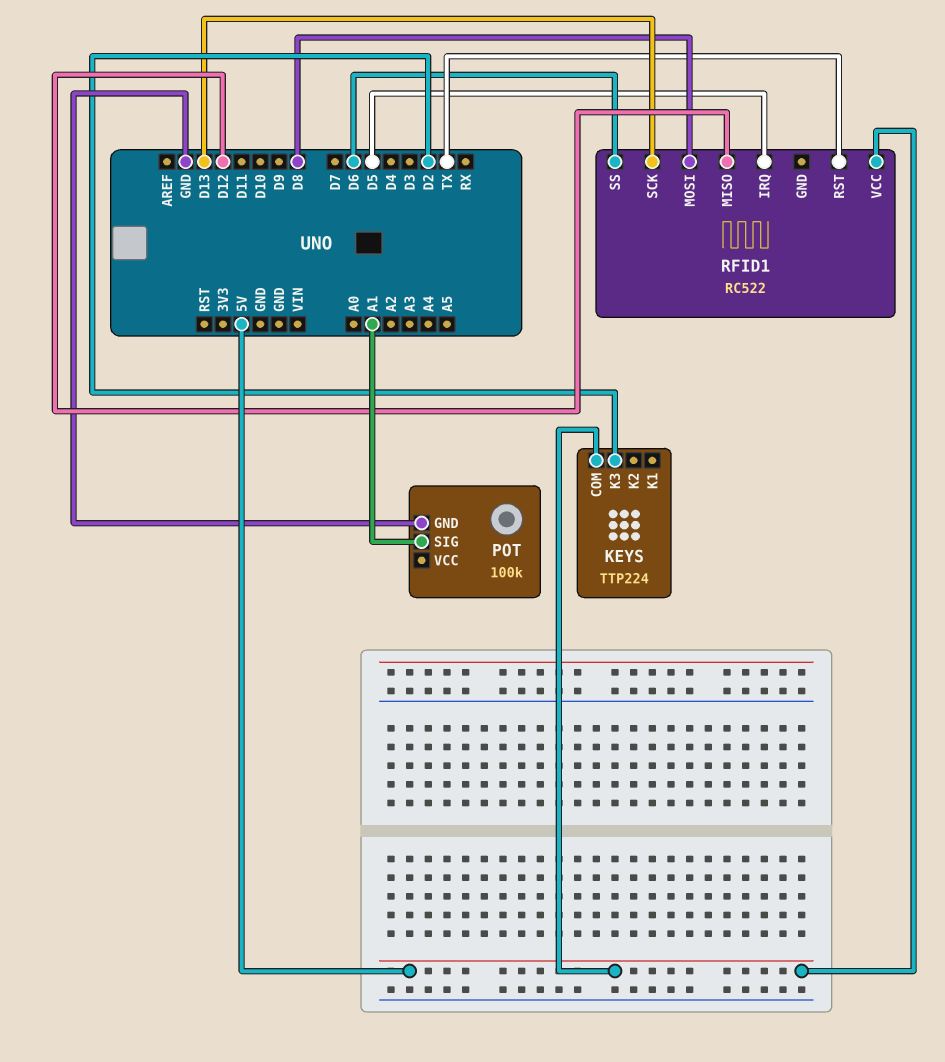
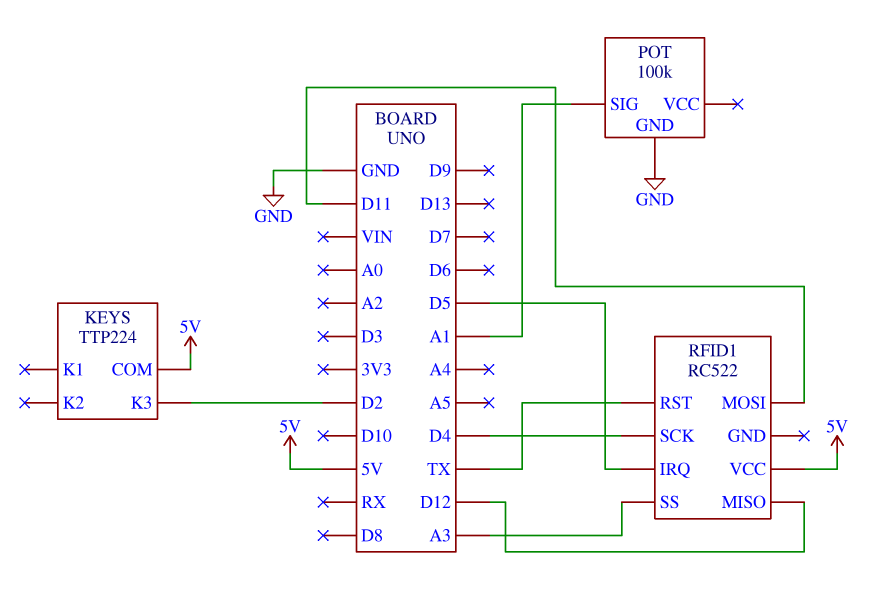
RFID1 pin MOSI: D8 -> D11
RFID1 pin SCK: D13 -> D4
RFID1 pin SS: D6 -> A3

